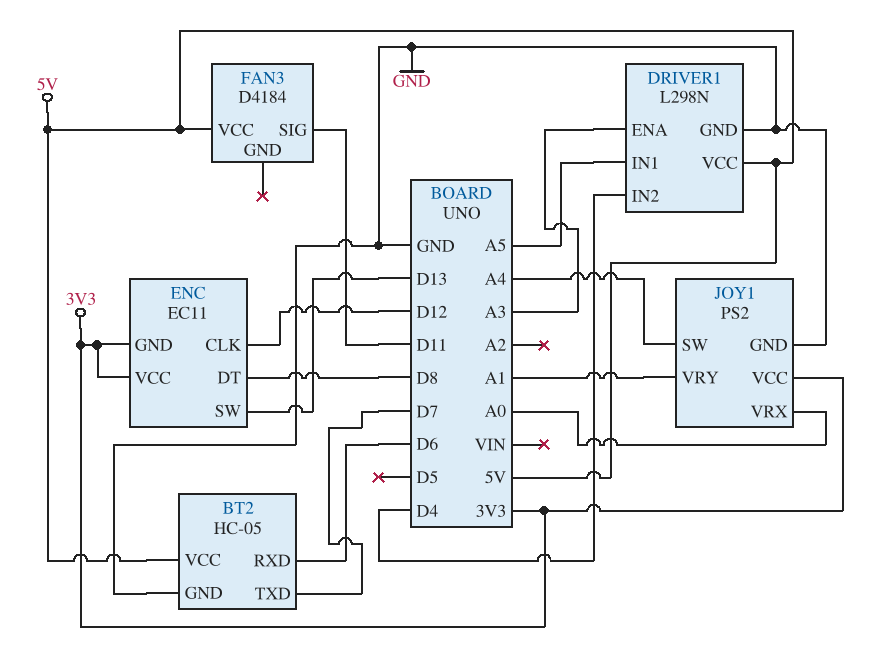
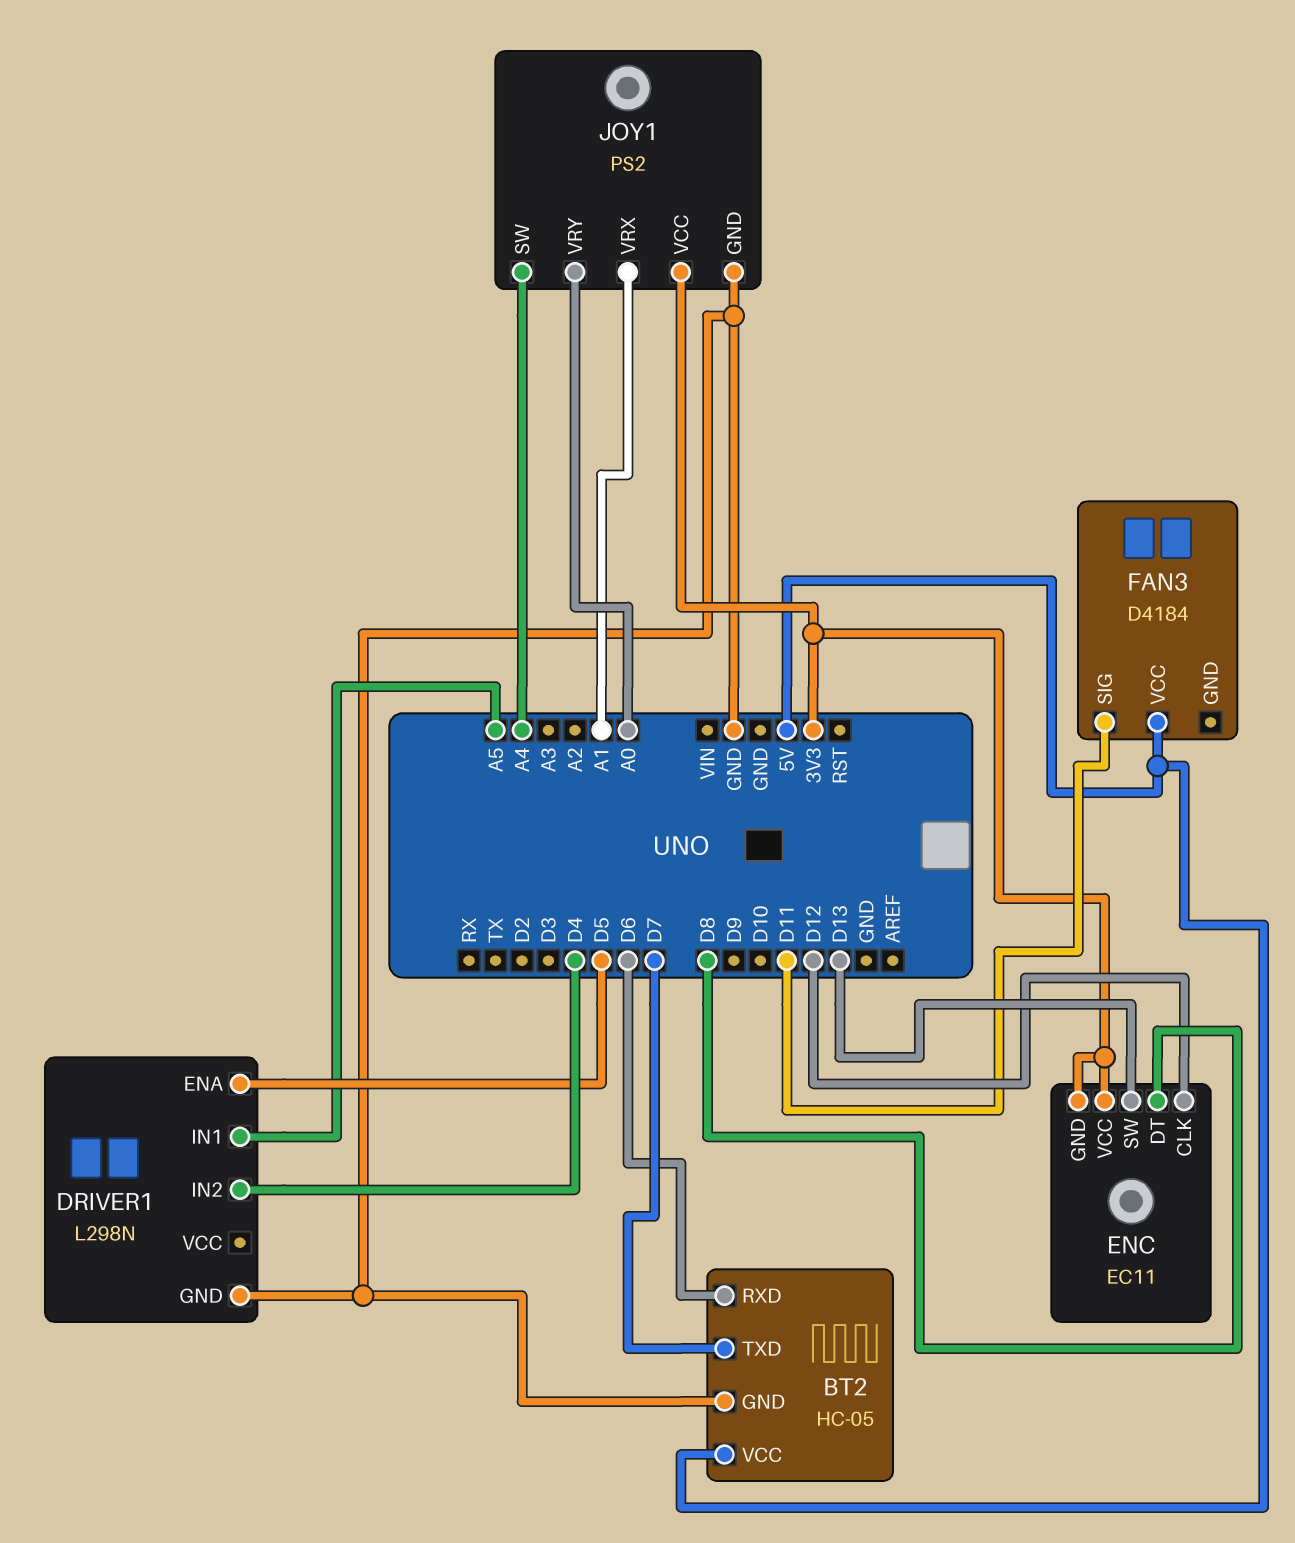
DRIVER1 pin ENA: A3 -> D5
DRIVER1 pin VCC: 5V -> none
JOY1 pin VRX: A0 -> A1
JOY1 pin VRY: A1 -> A0

